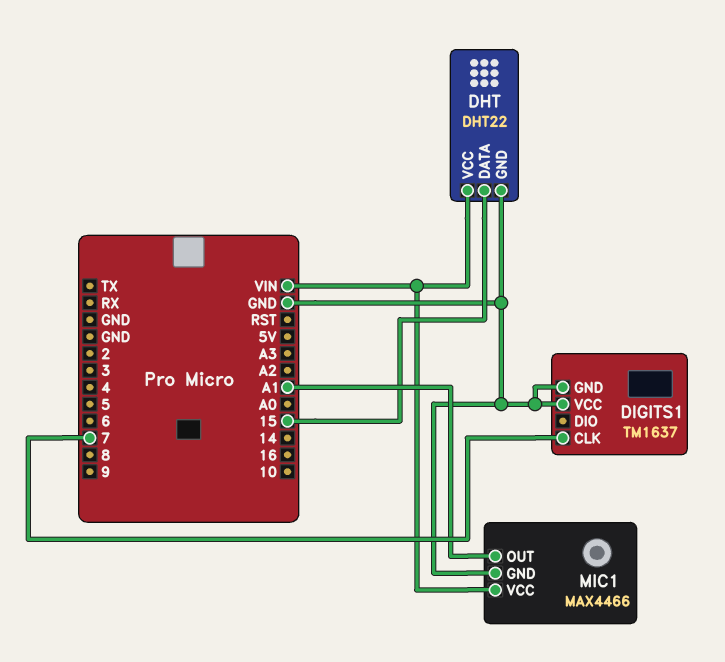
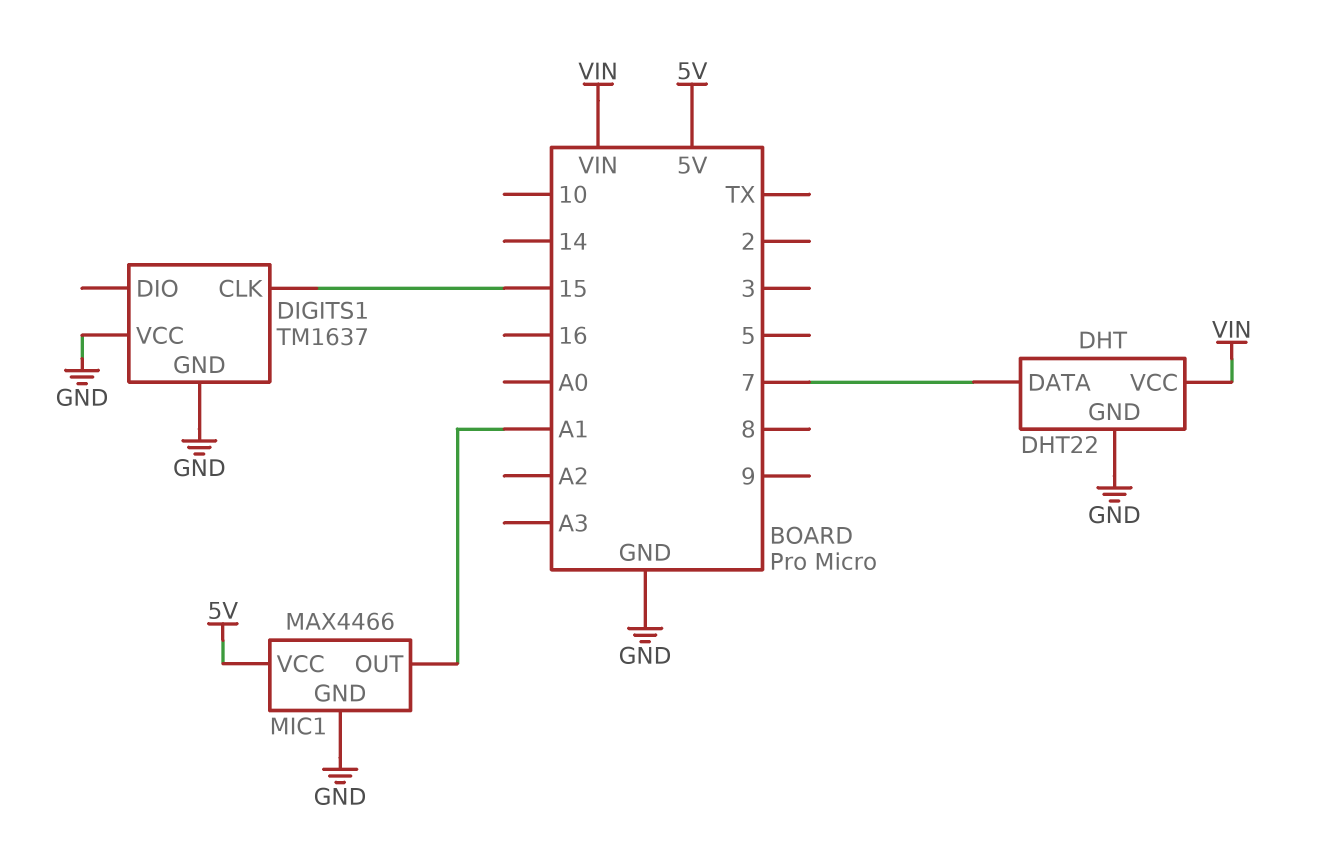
DHT pin DATA: 15 -> 7
DIGITS1 pin CLK: 7 -> 15
MIC1 pin VCC: VIN -> 5V

